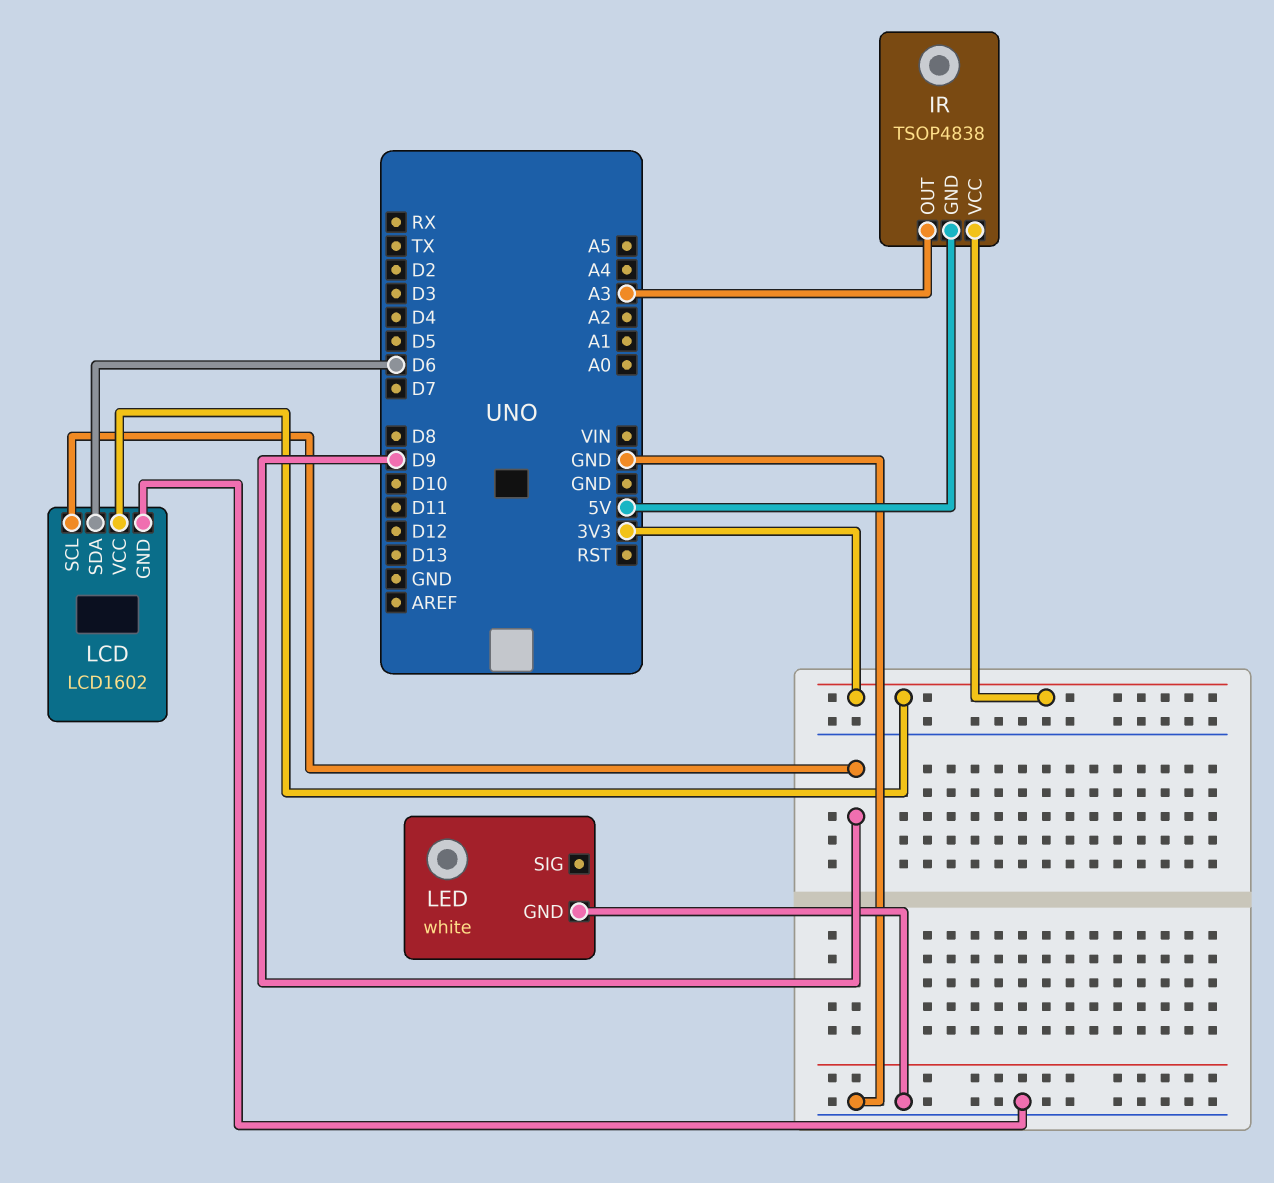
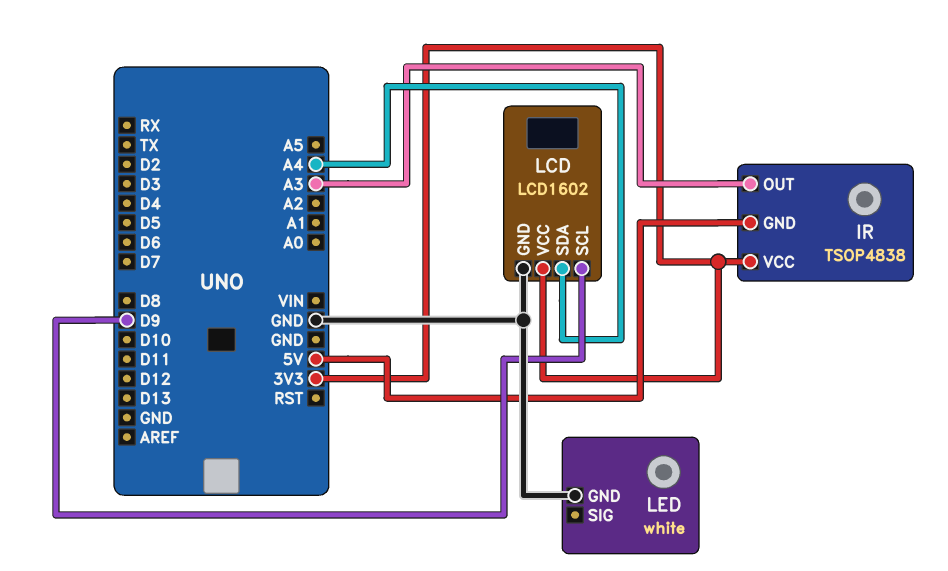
LCD pin SDA: D6 -> A4

